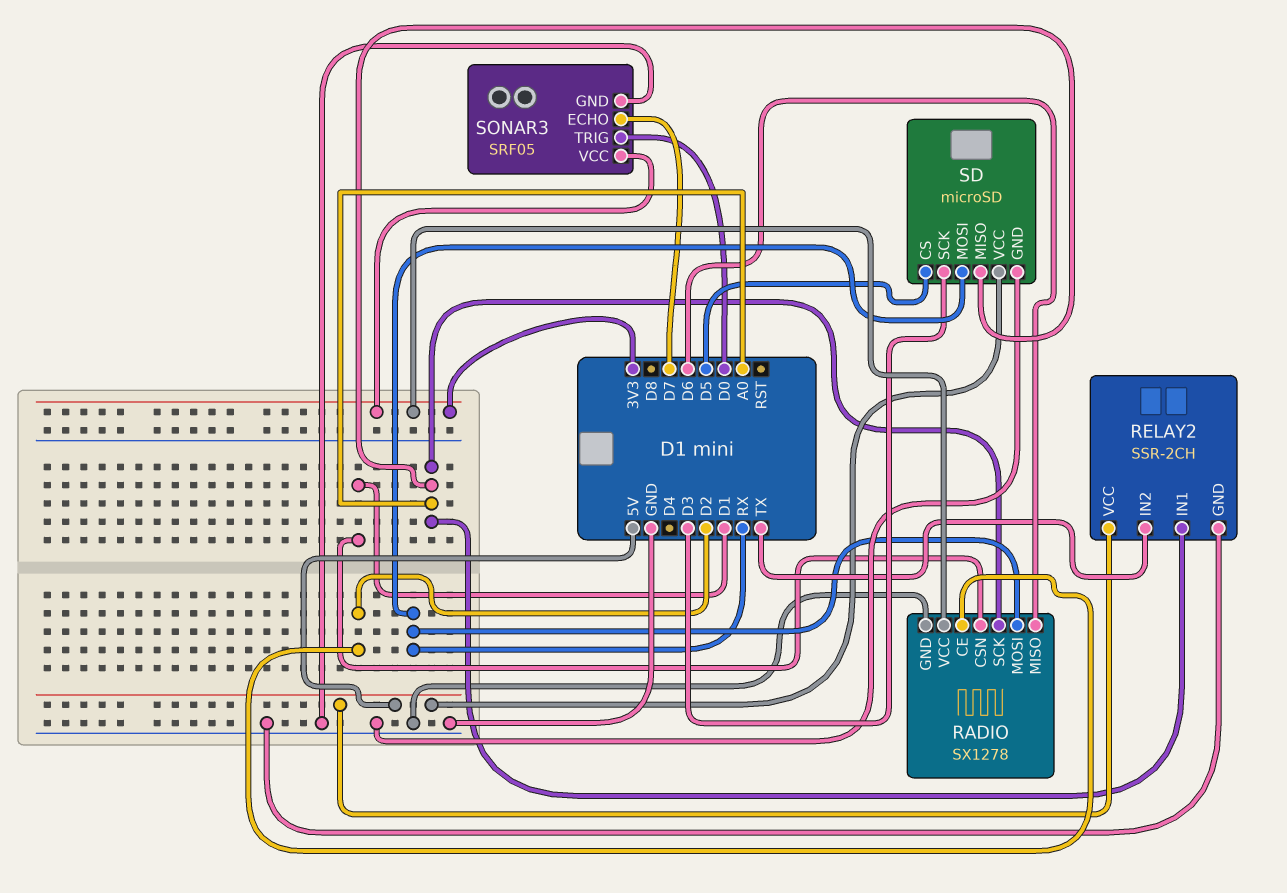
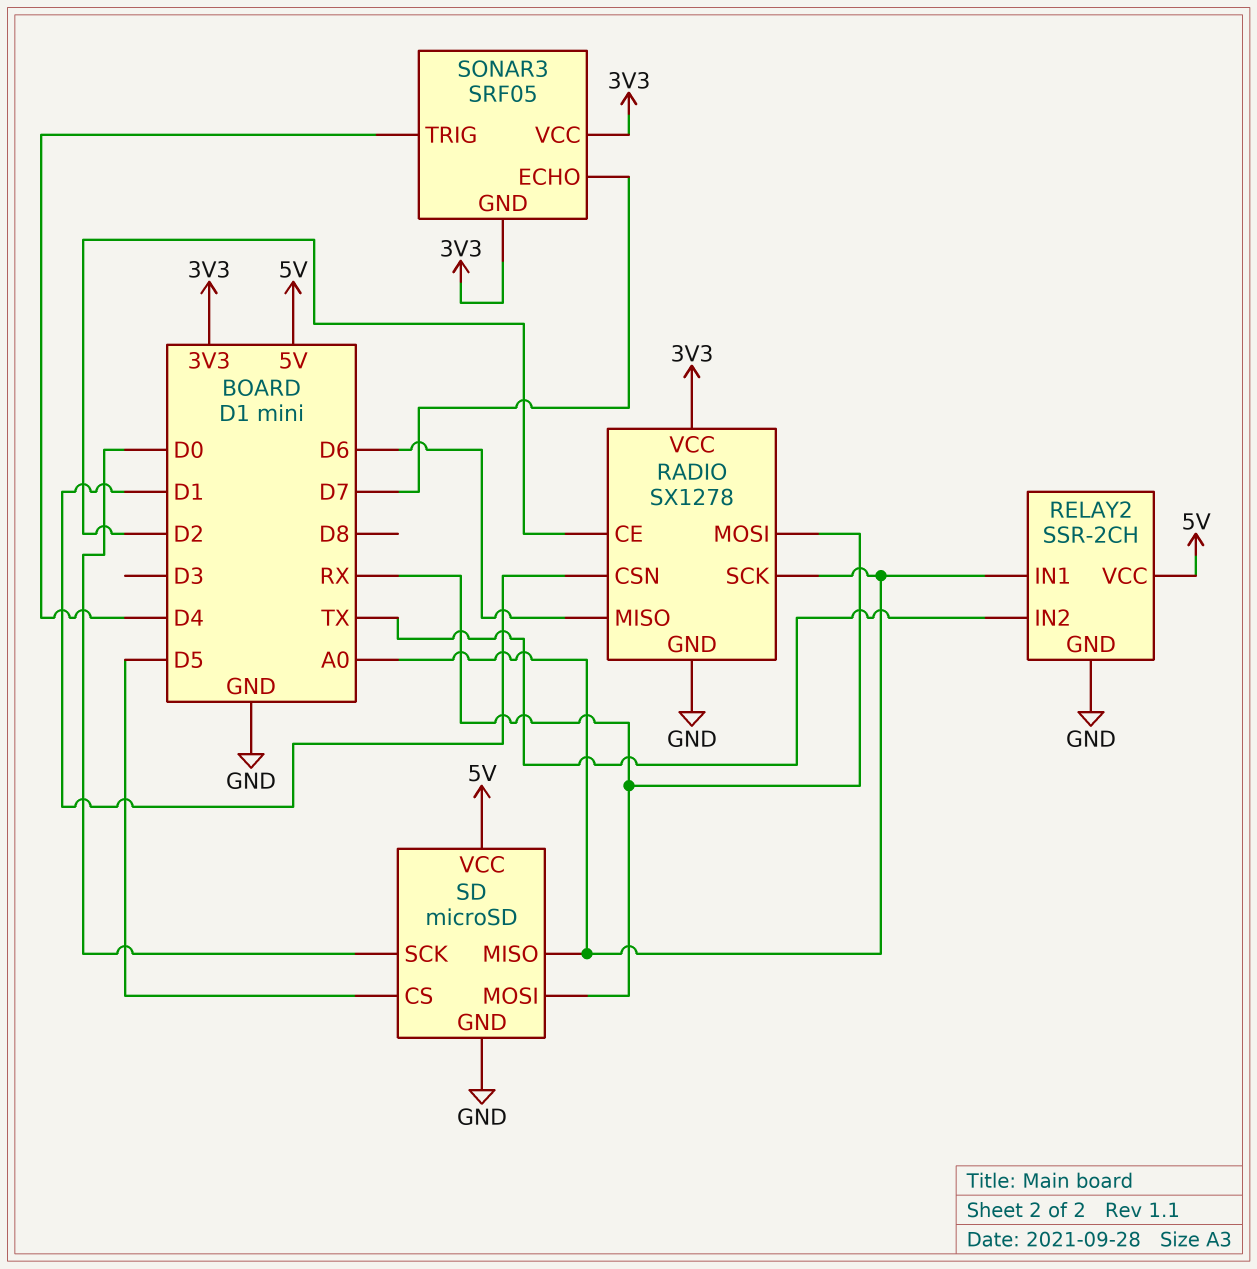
SD pin SCK: D3 -> D0
SONAR3 pin GND: GND -> 3V3
SONAR3 pin TRIG: D0 -> D4

